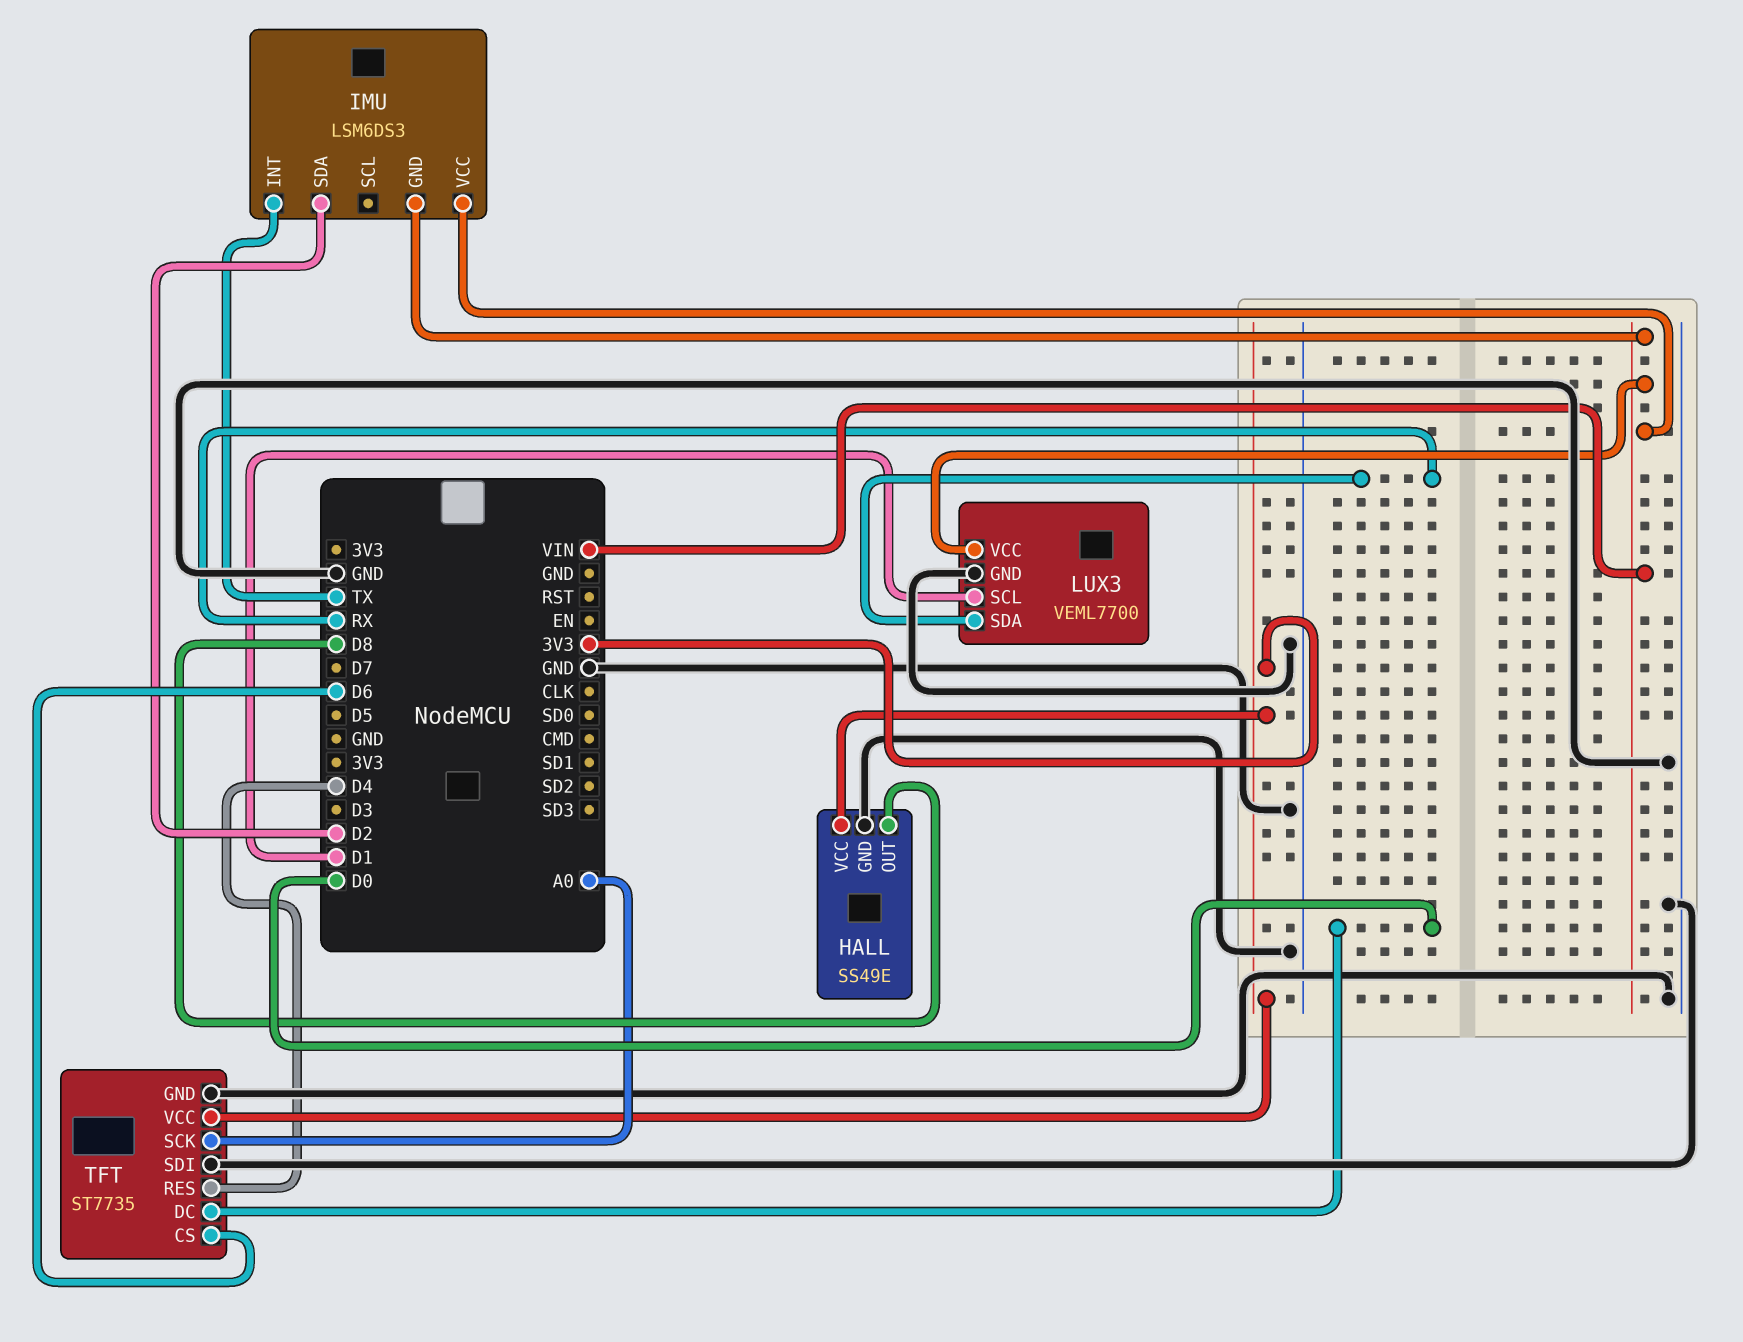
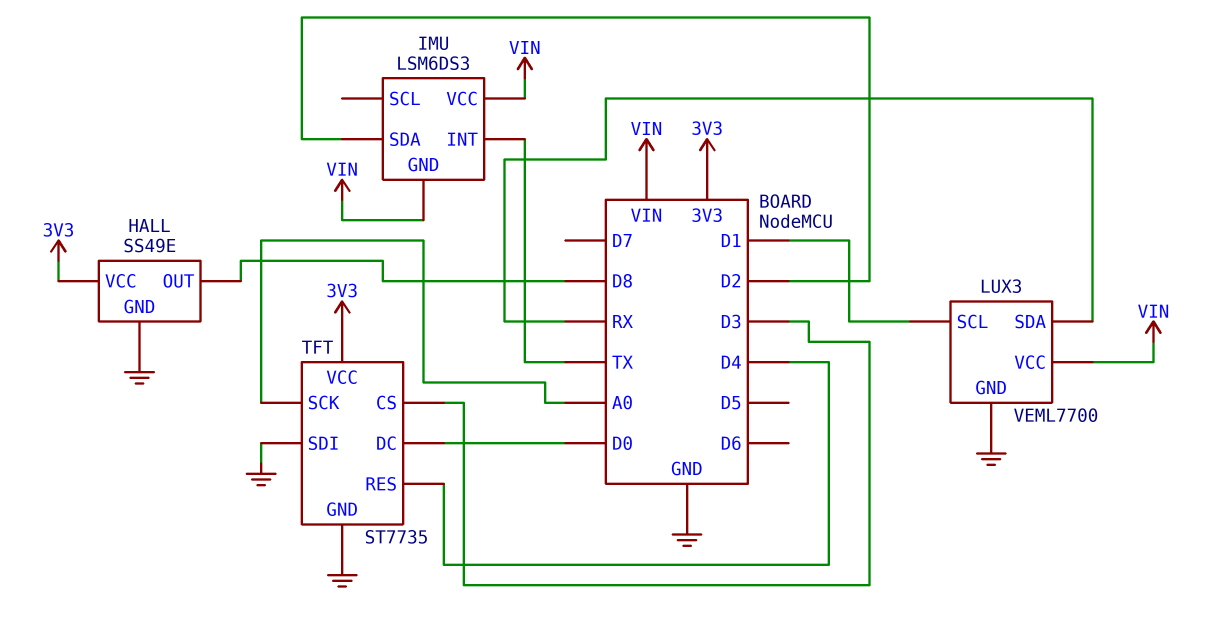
TFT pin CS: D6 -> D3

